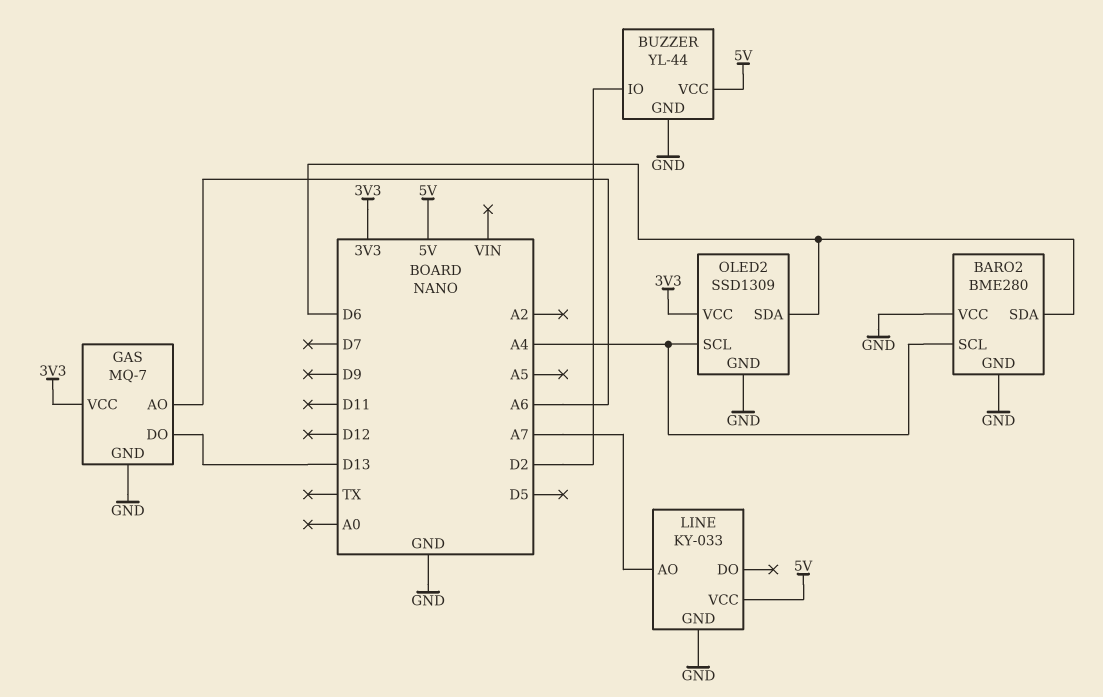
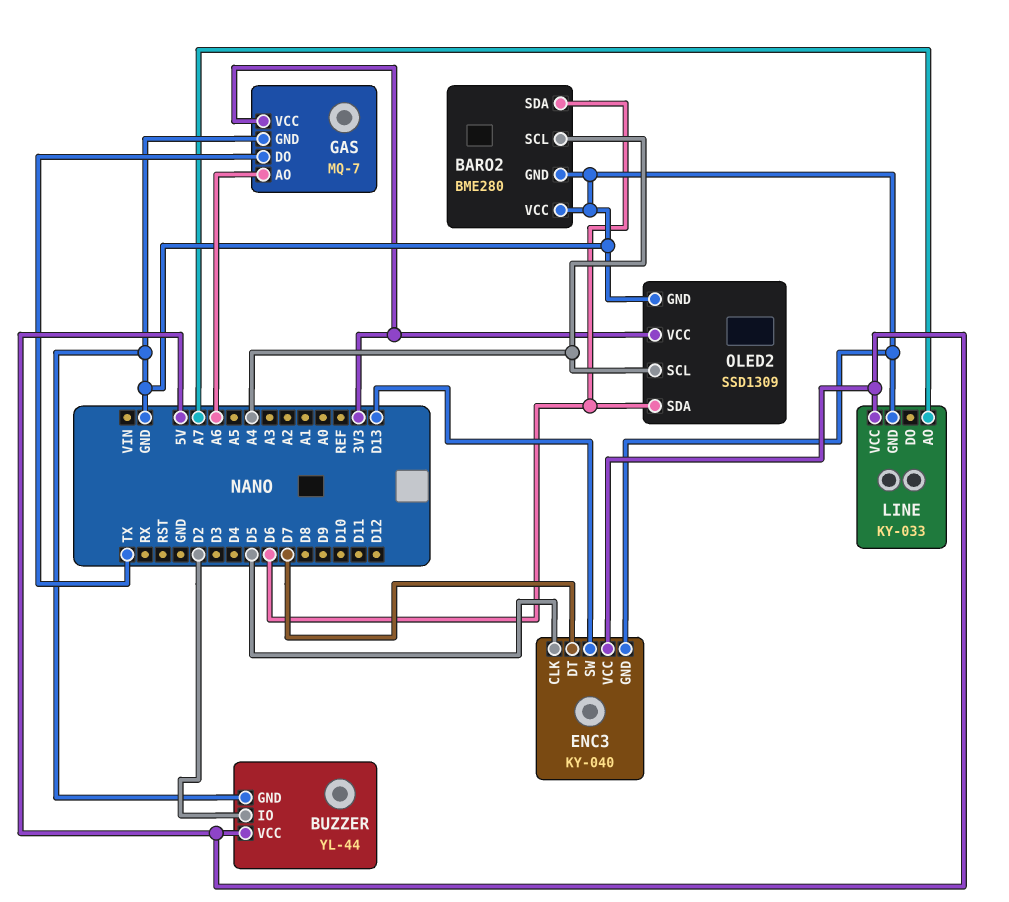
ENC3: none -> KY-040
ENC3 pin CLK: none -> D5
ENC3 pin DT: none -> D7
ENC3 pin GND: none -> GND
ENC3 pin SW: none -> D13
ENC3 pin VCC: none -> 5V
GAS pin DO: D13 -> TX

